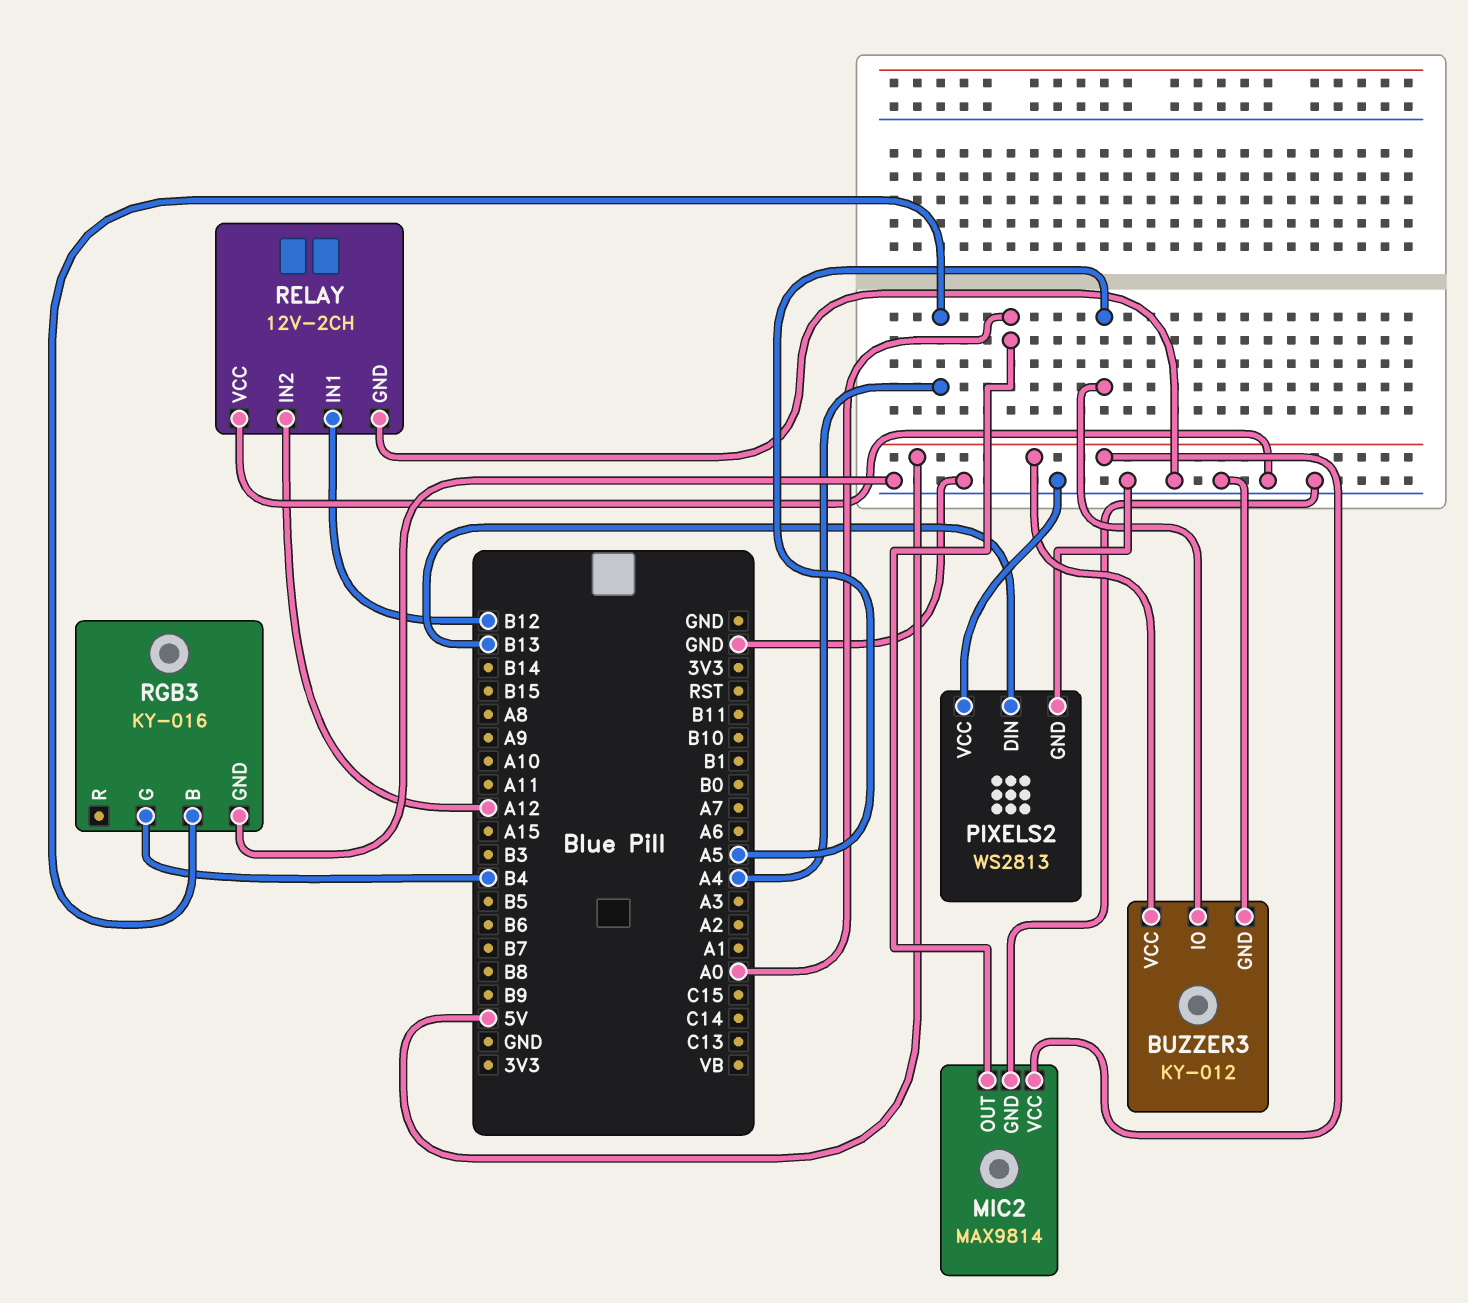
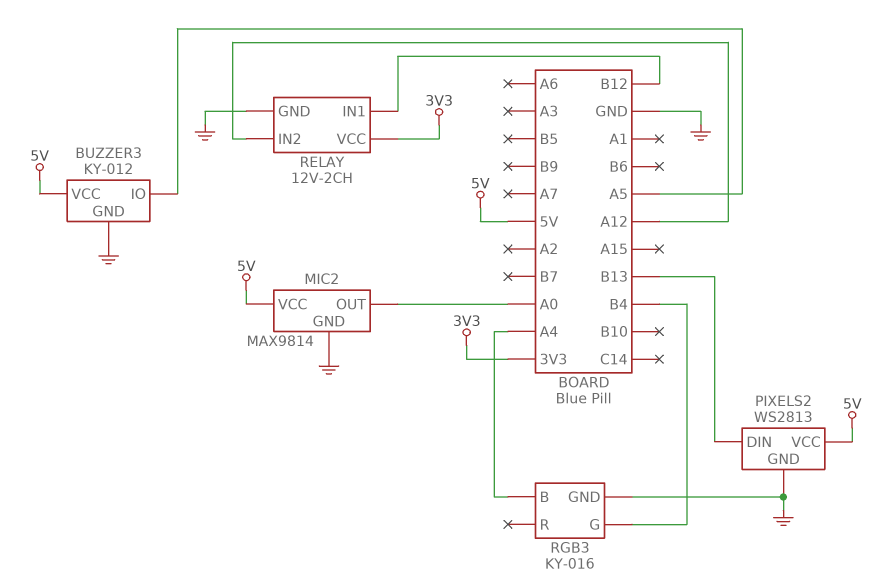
PIXELS2 pin VCC: GND -> 5V
RELAY pin VCC: GND -> 3V3

